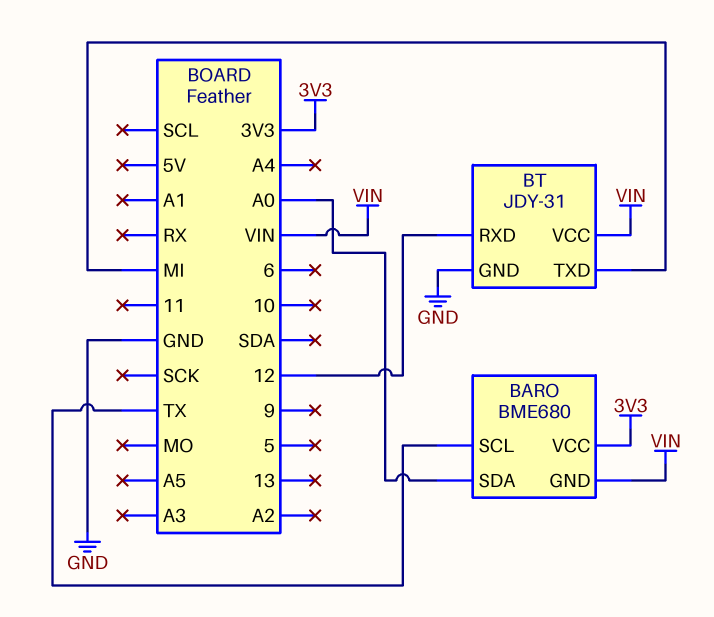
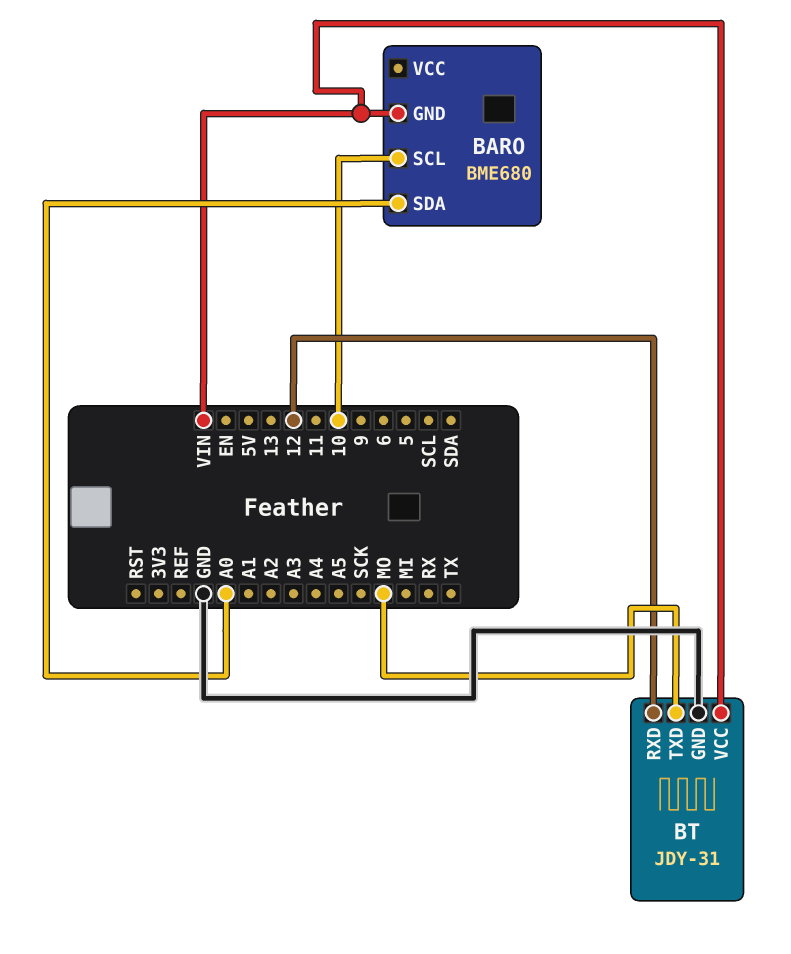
BARO pin SCL: TX -> 10
BARO pin VCC: 3V3 -> none
BT pin TXD: MI -> MO

